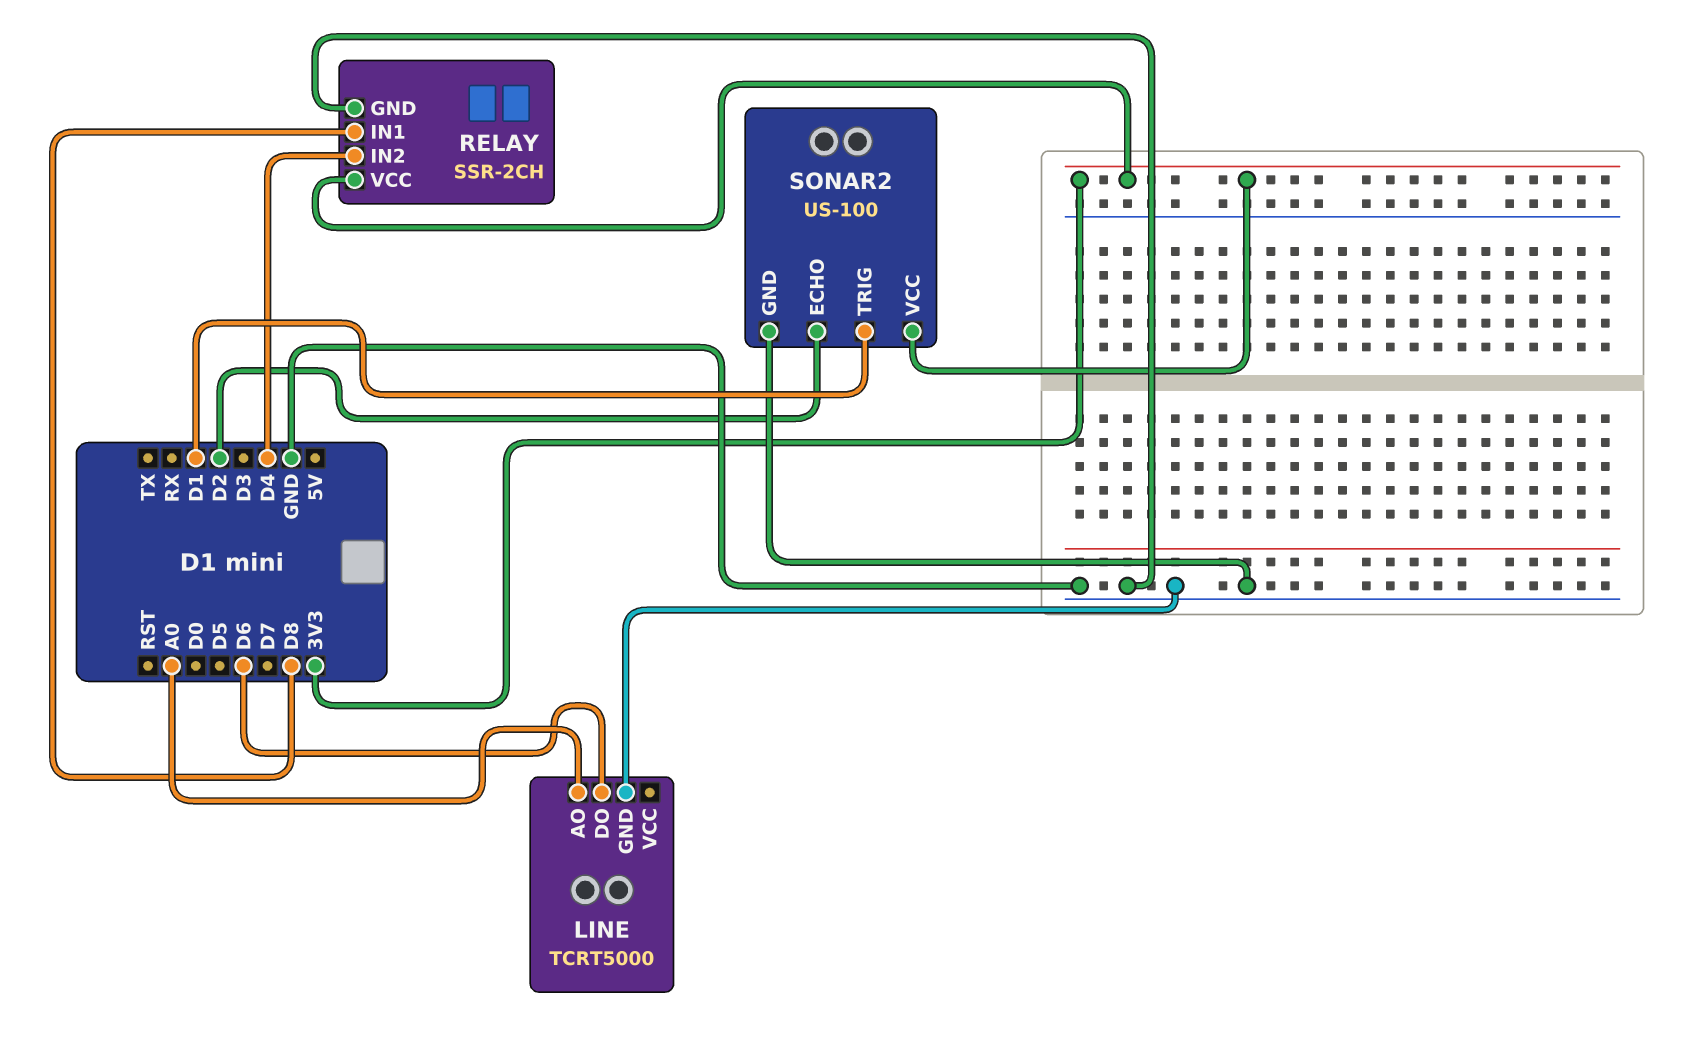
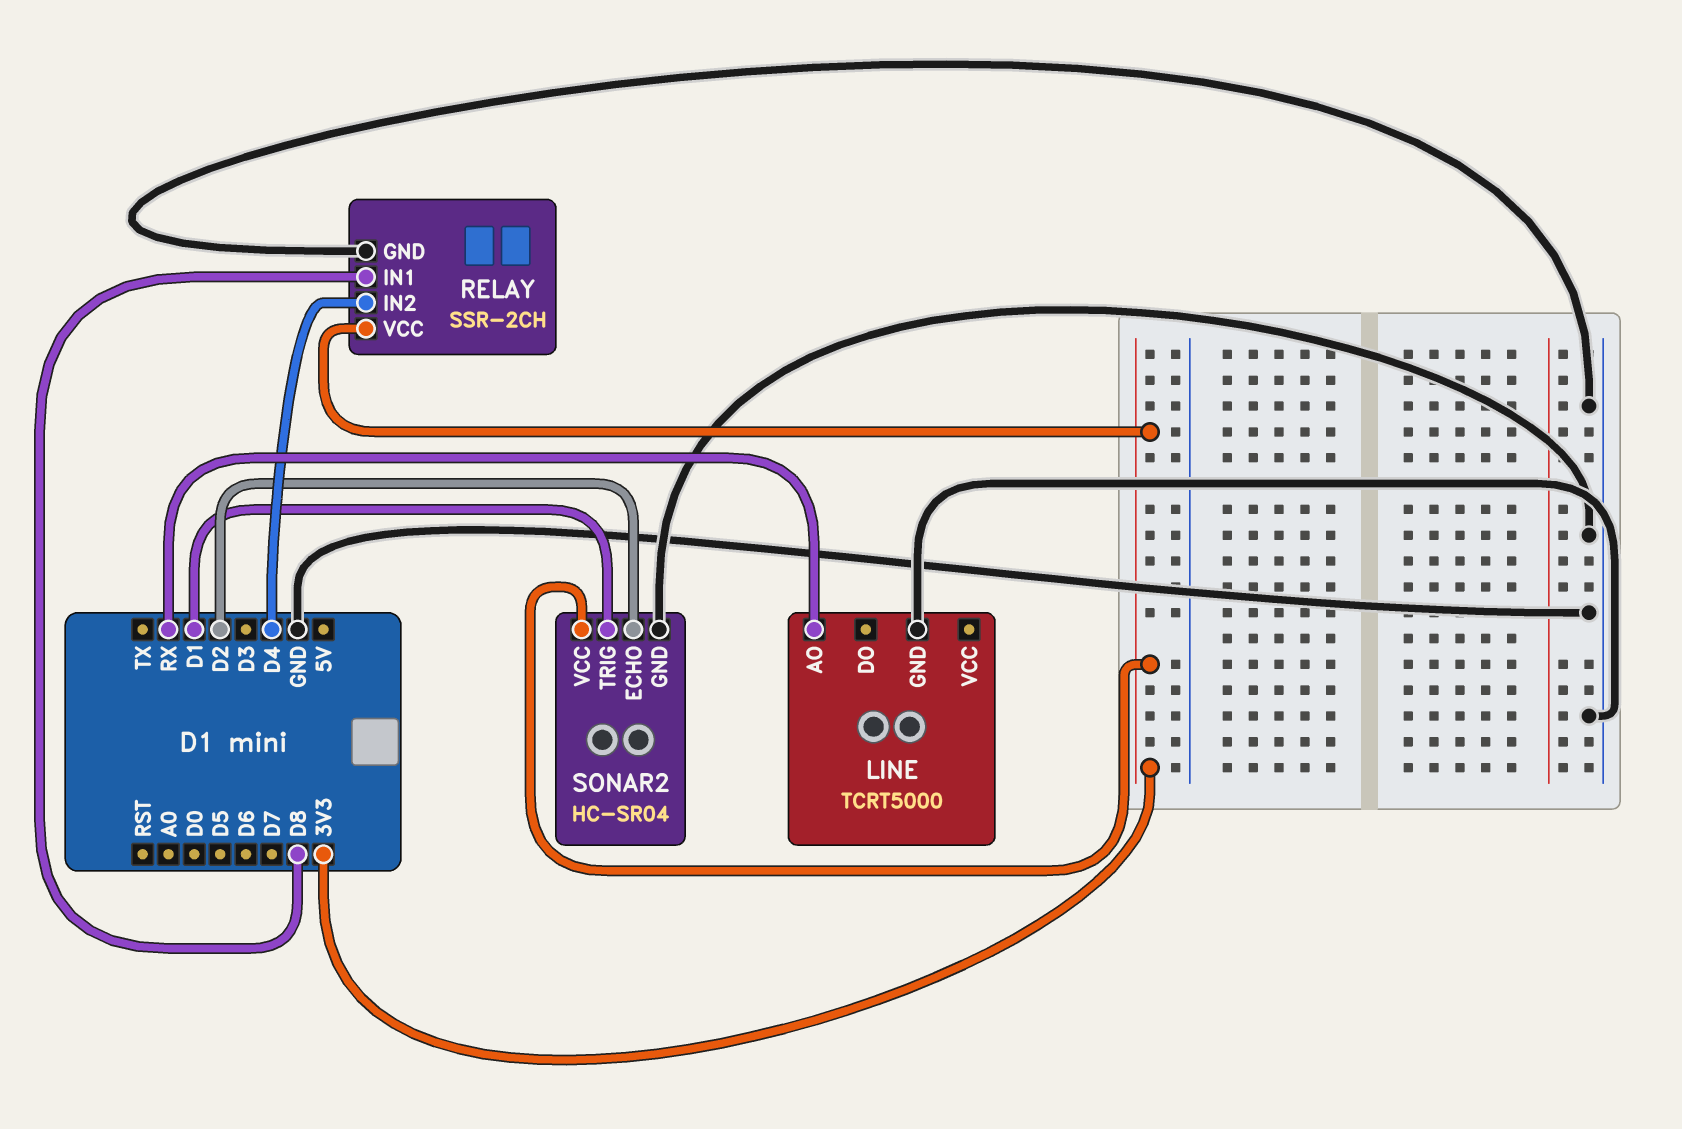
LINE pin AO: A0 -> RX
LINE pin DO: D6 -> none
SONAR2: US-100 -> HC-SR04

